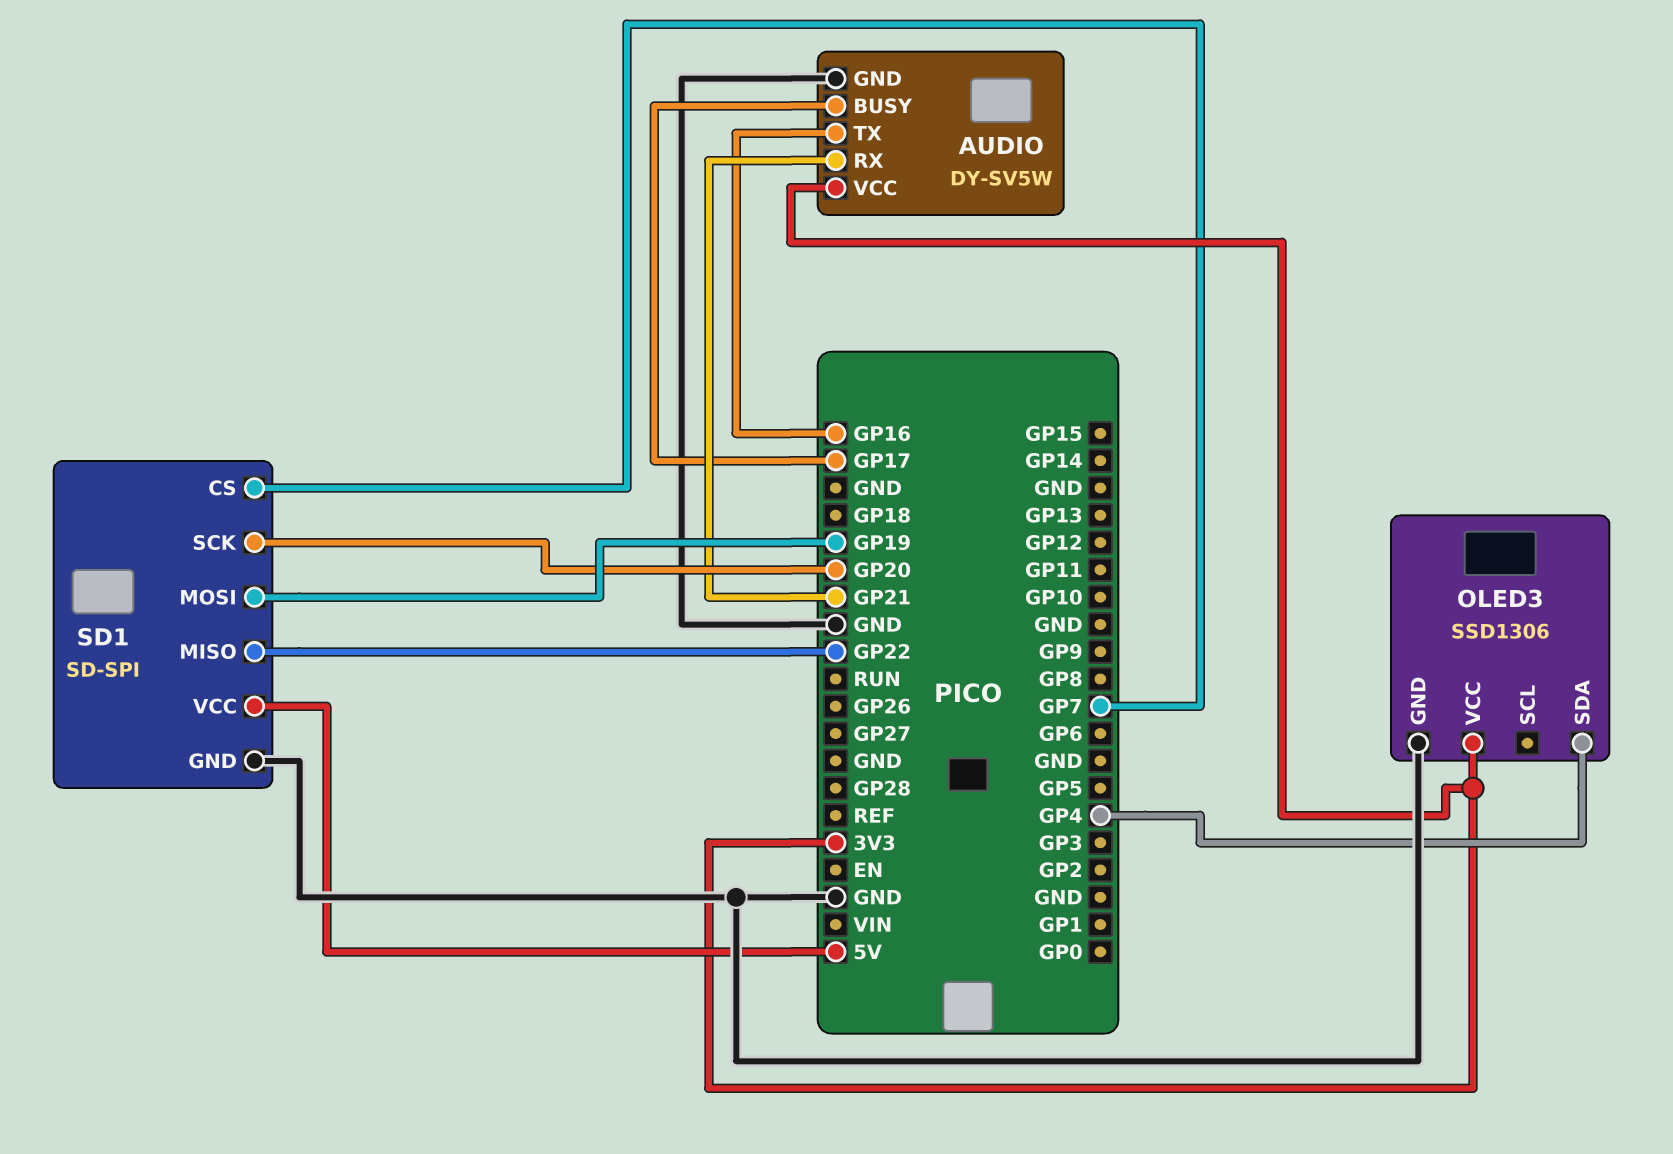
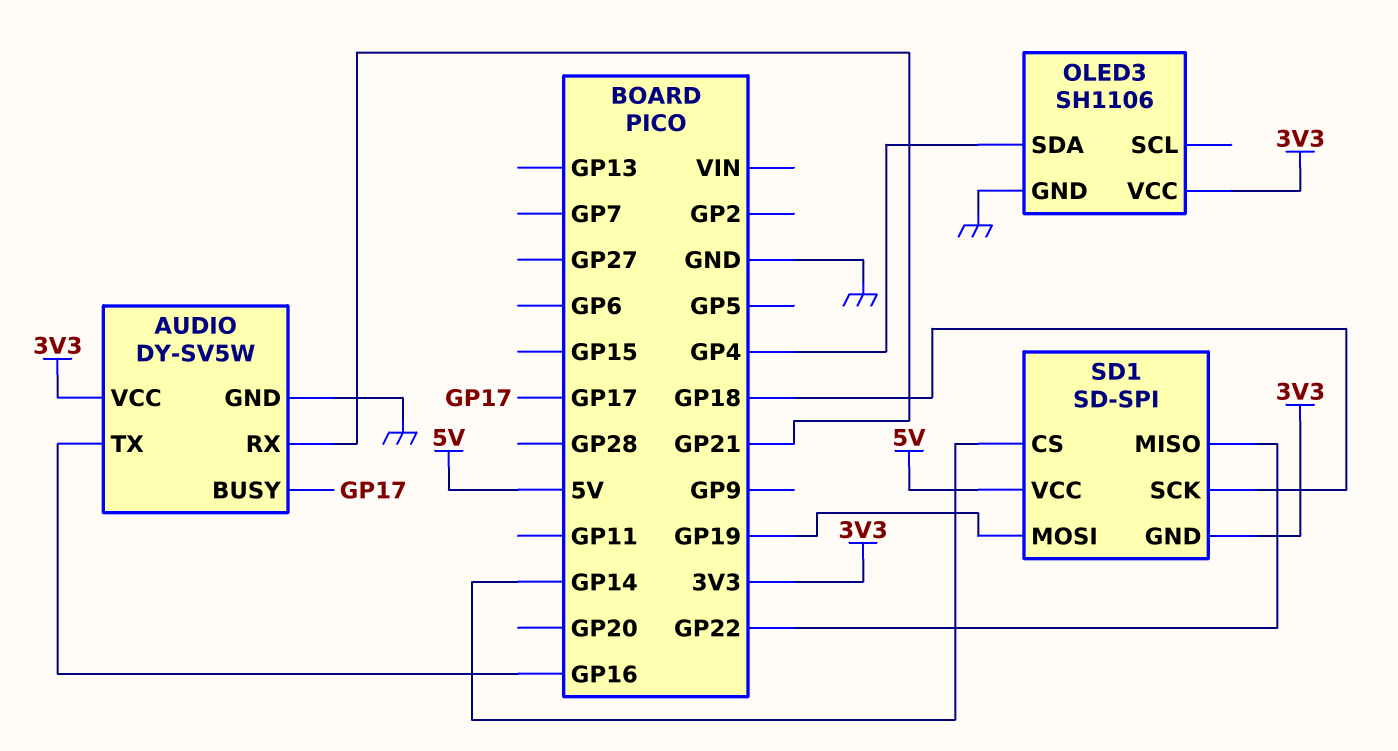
OLED3: SSD1306 -> SH1106
SD1 pin CS: GP7 -> GP14
SD1 pin GND: GND -> 3V3
SD1 pin SCK: GP20 -> GP18

